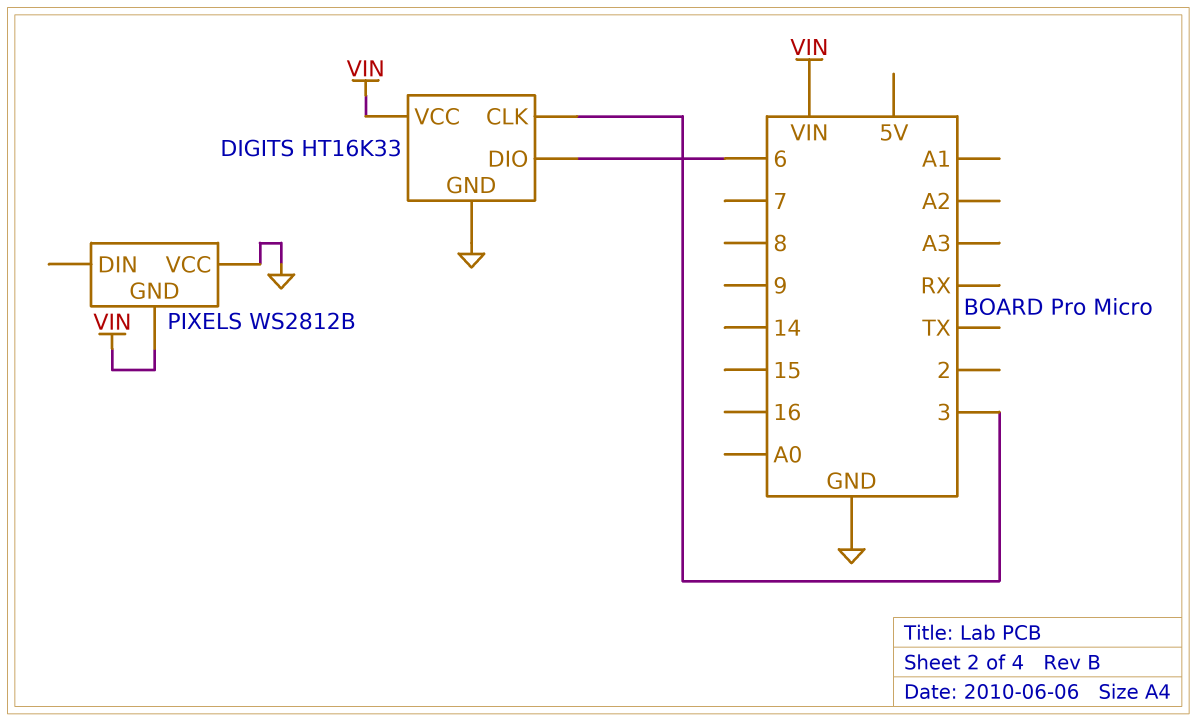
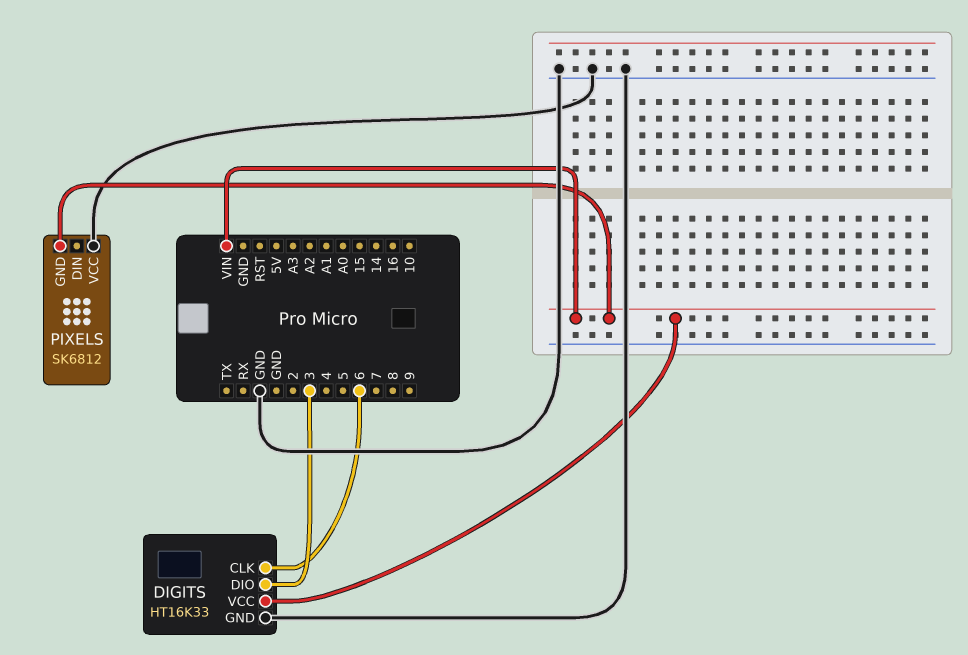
DIGITS pin CLK: 3 -> 6
DIGITS pin DIO: 6 -> 3
PIXELS: WS2812B -> SK6812

